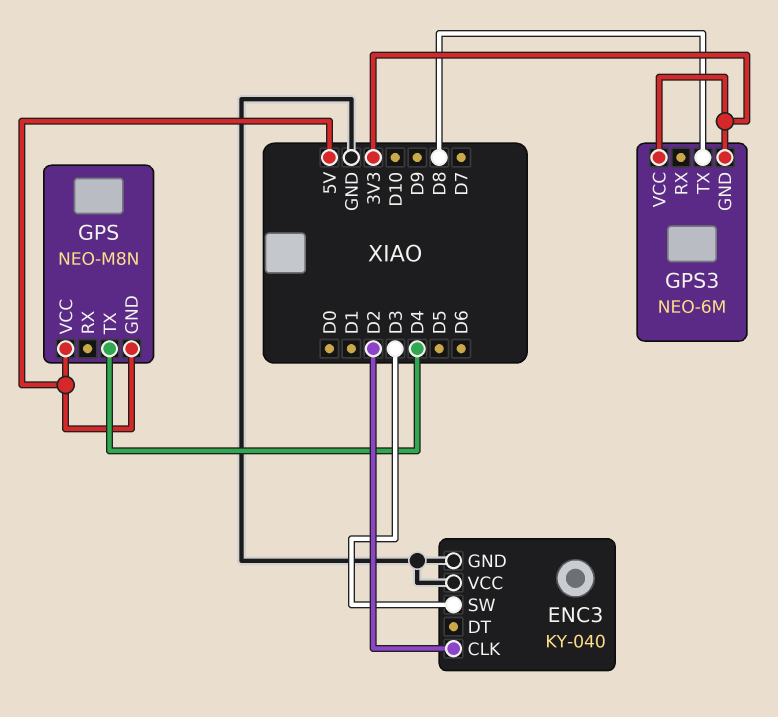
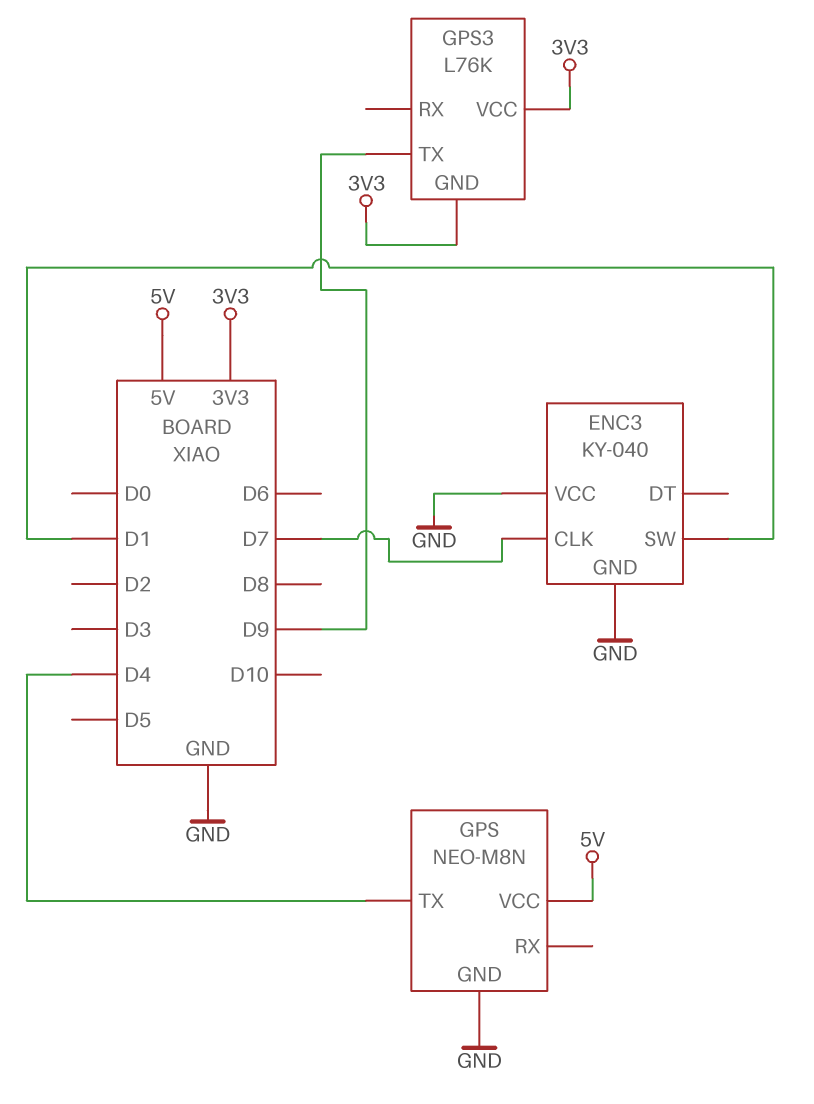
ENC3 pin CLK: D2 -> D7
ENC3 pin SW: D3 -> D1
GPS pin GND: 5V -> GND
GPS3: NEO-6M -> L76K
GPS3 pin TX: D8 -> D9

